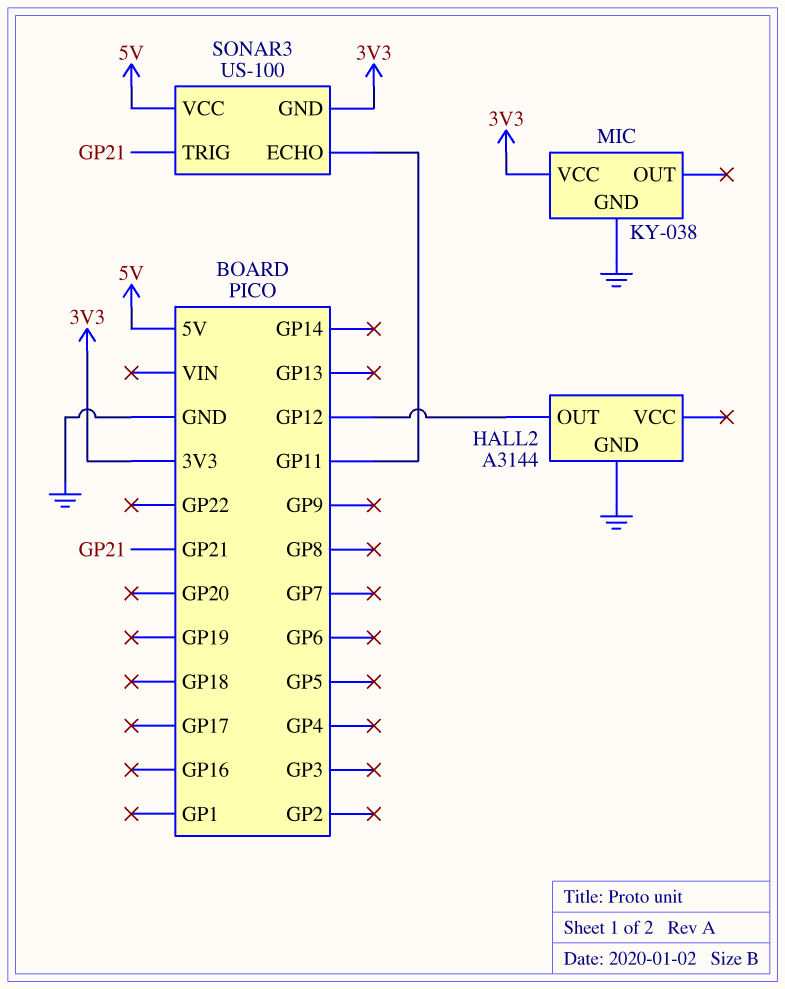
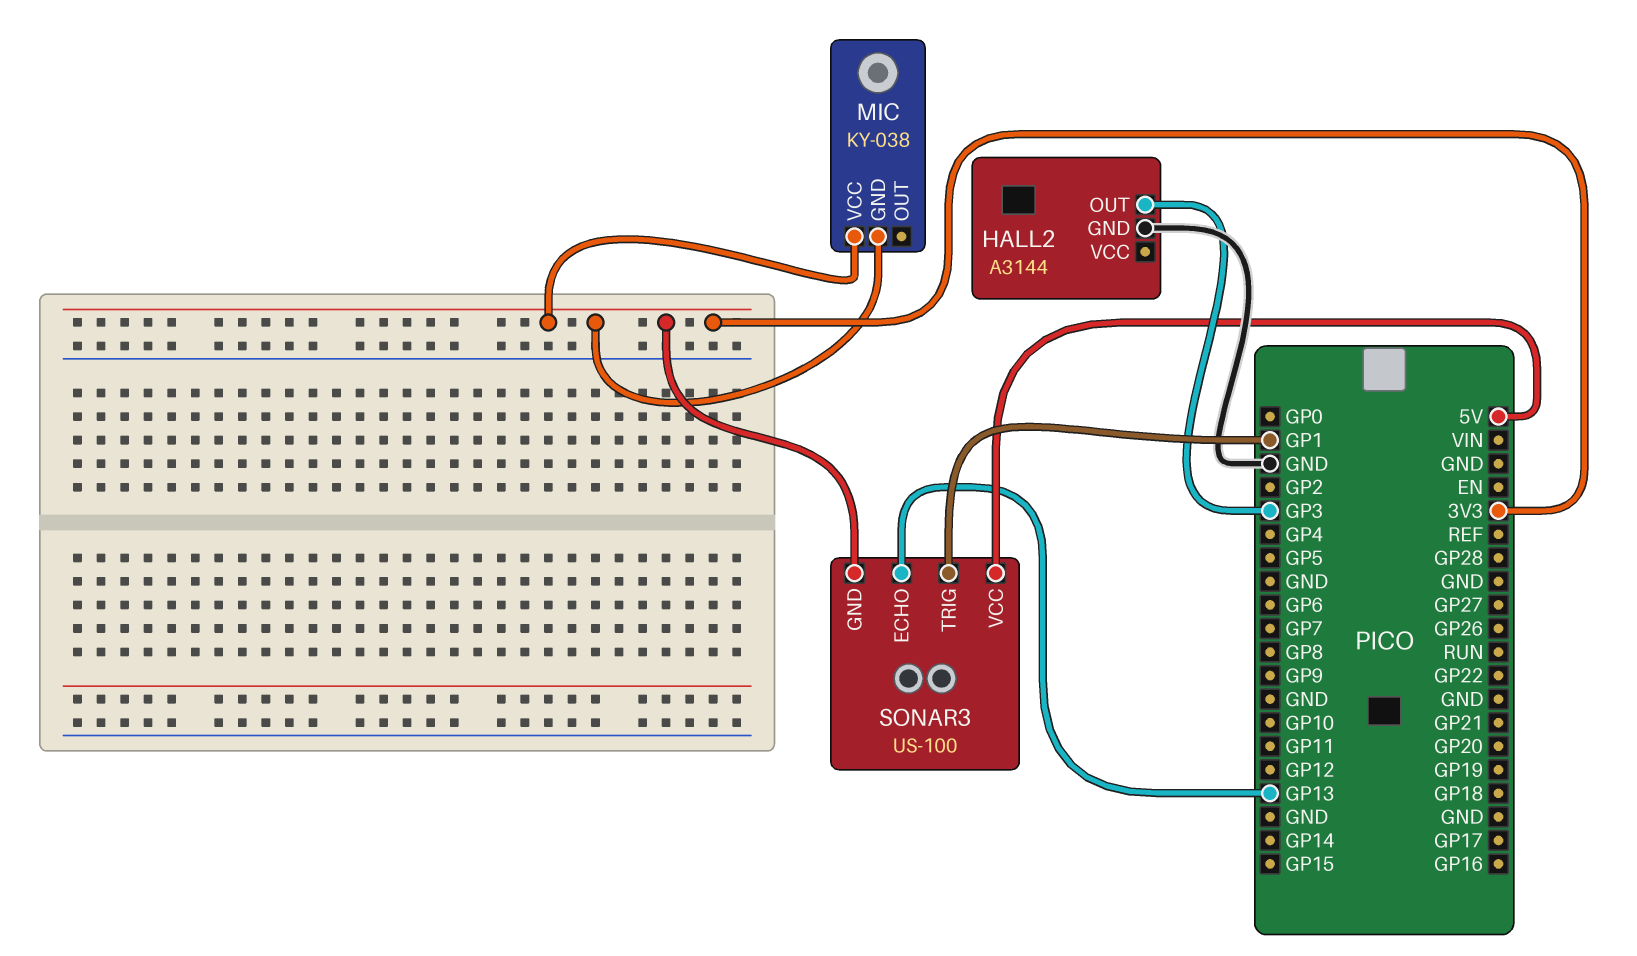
HALL2 pin OUT: GP12 -> GP3
MIC pin GND: GND -> 3V3
SONAR3 pin ECHO: GP11 -> GP13
SONAR3 pin TRIG: GP21 -> GP1

